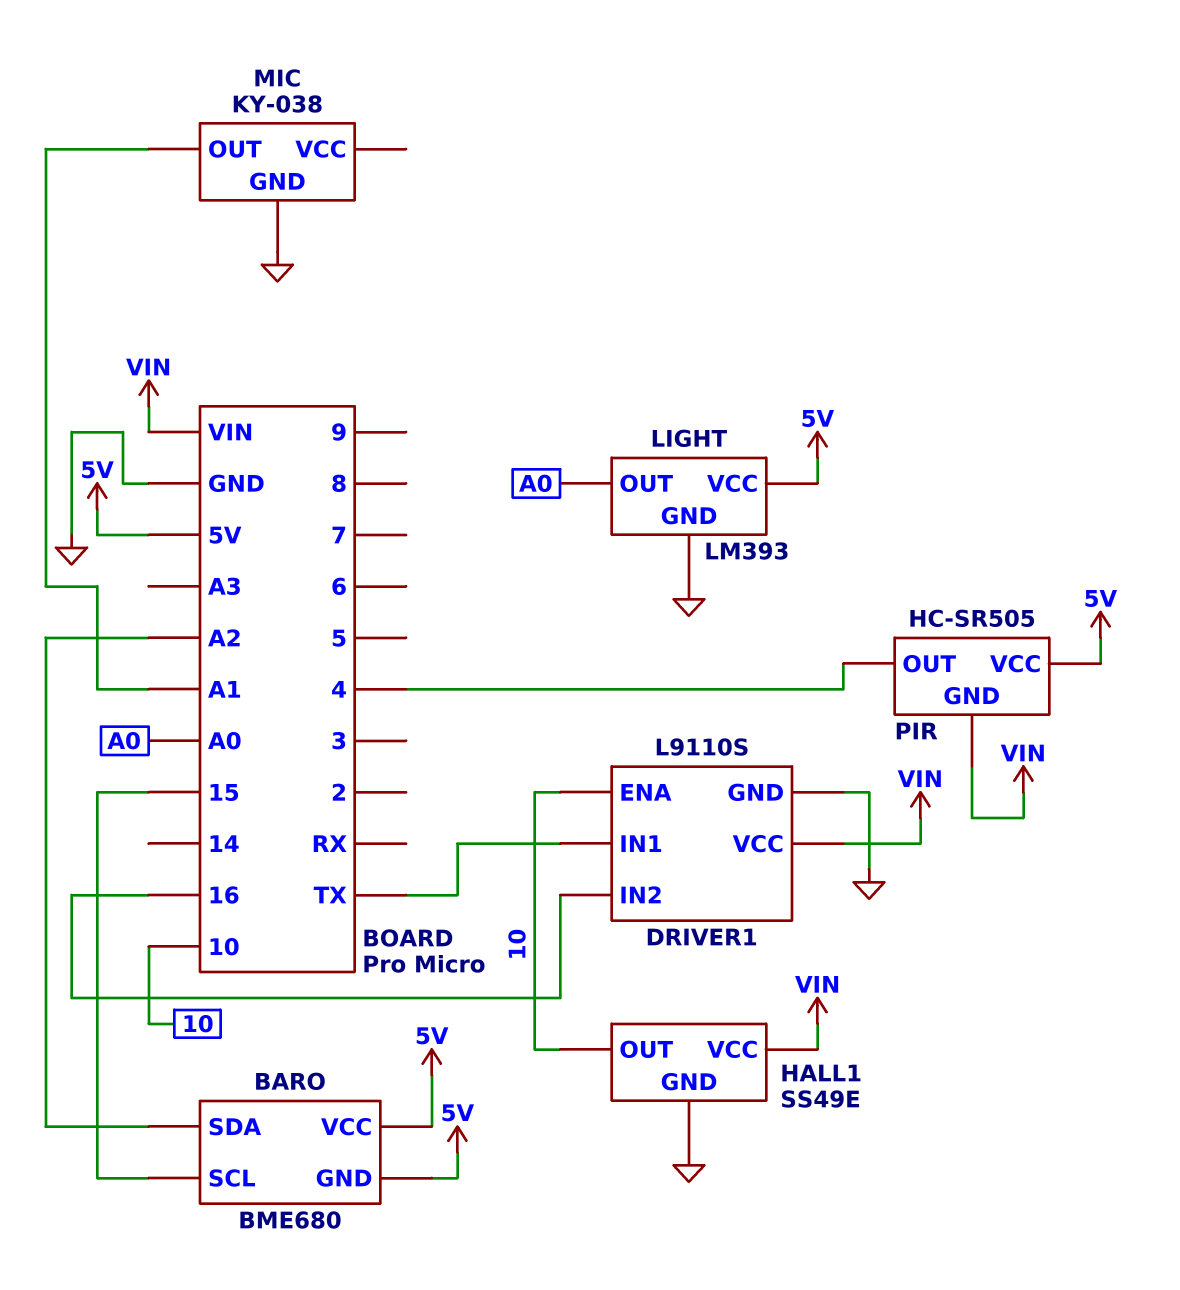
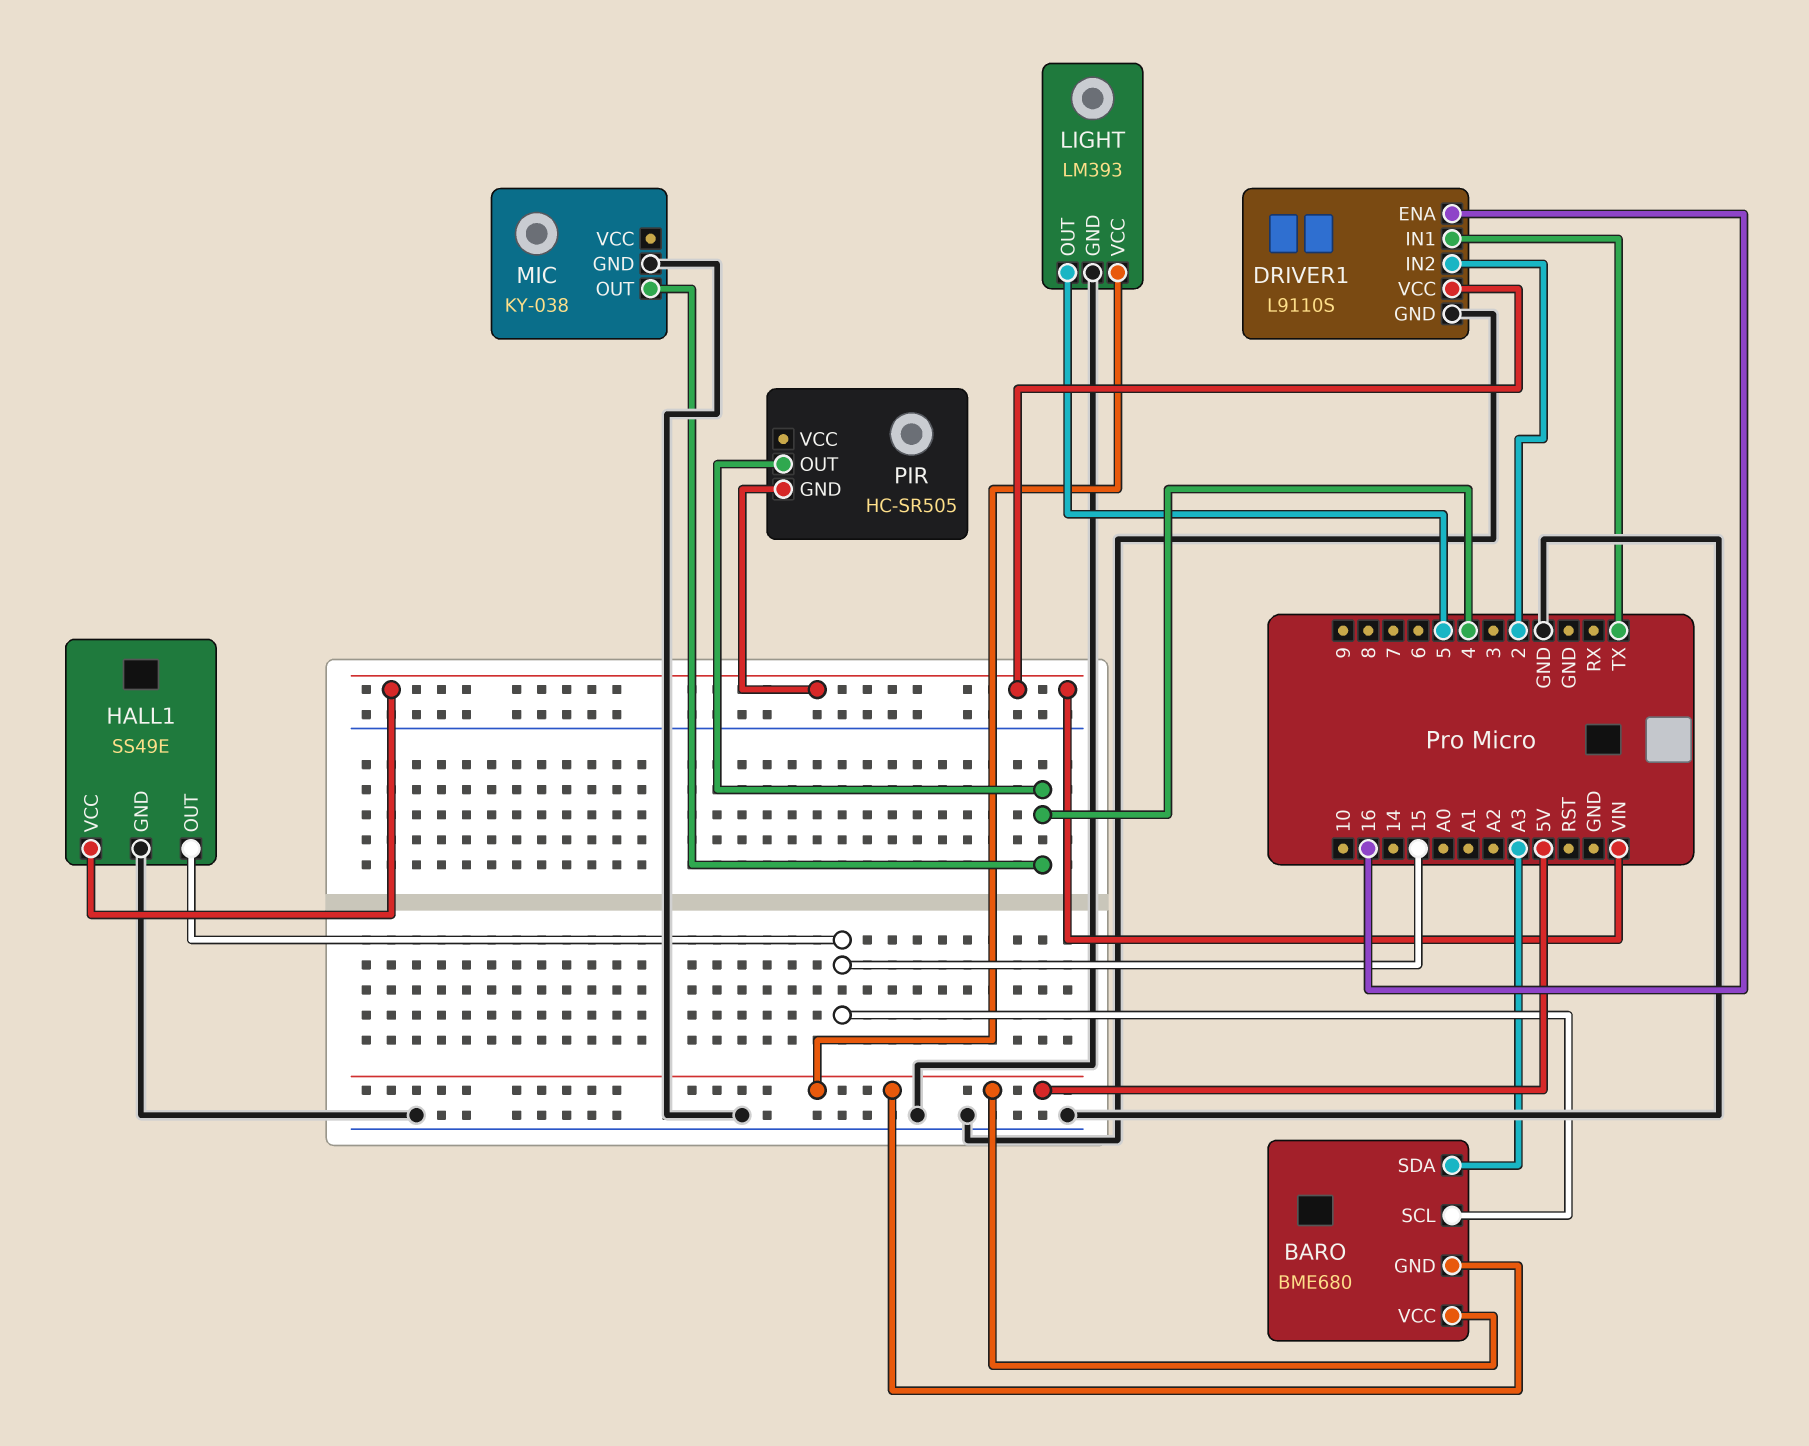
BARO pin SDA: A2 -> A3
DRIVER1 pin ENA: 10 -> 16
DRIVER1 pin IN2: 16 -> 2
HALL1 pin OUT: 10 -> 15
LIGHT pin OUT: A0 -> 5
MIC pin OUT: A1 -> 4
PIR pin VCC: 5V -> none

